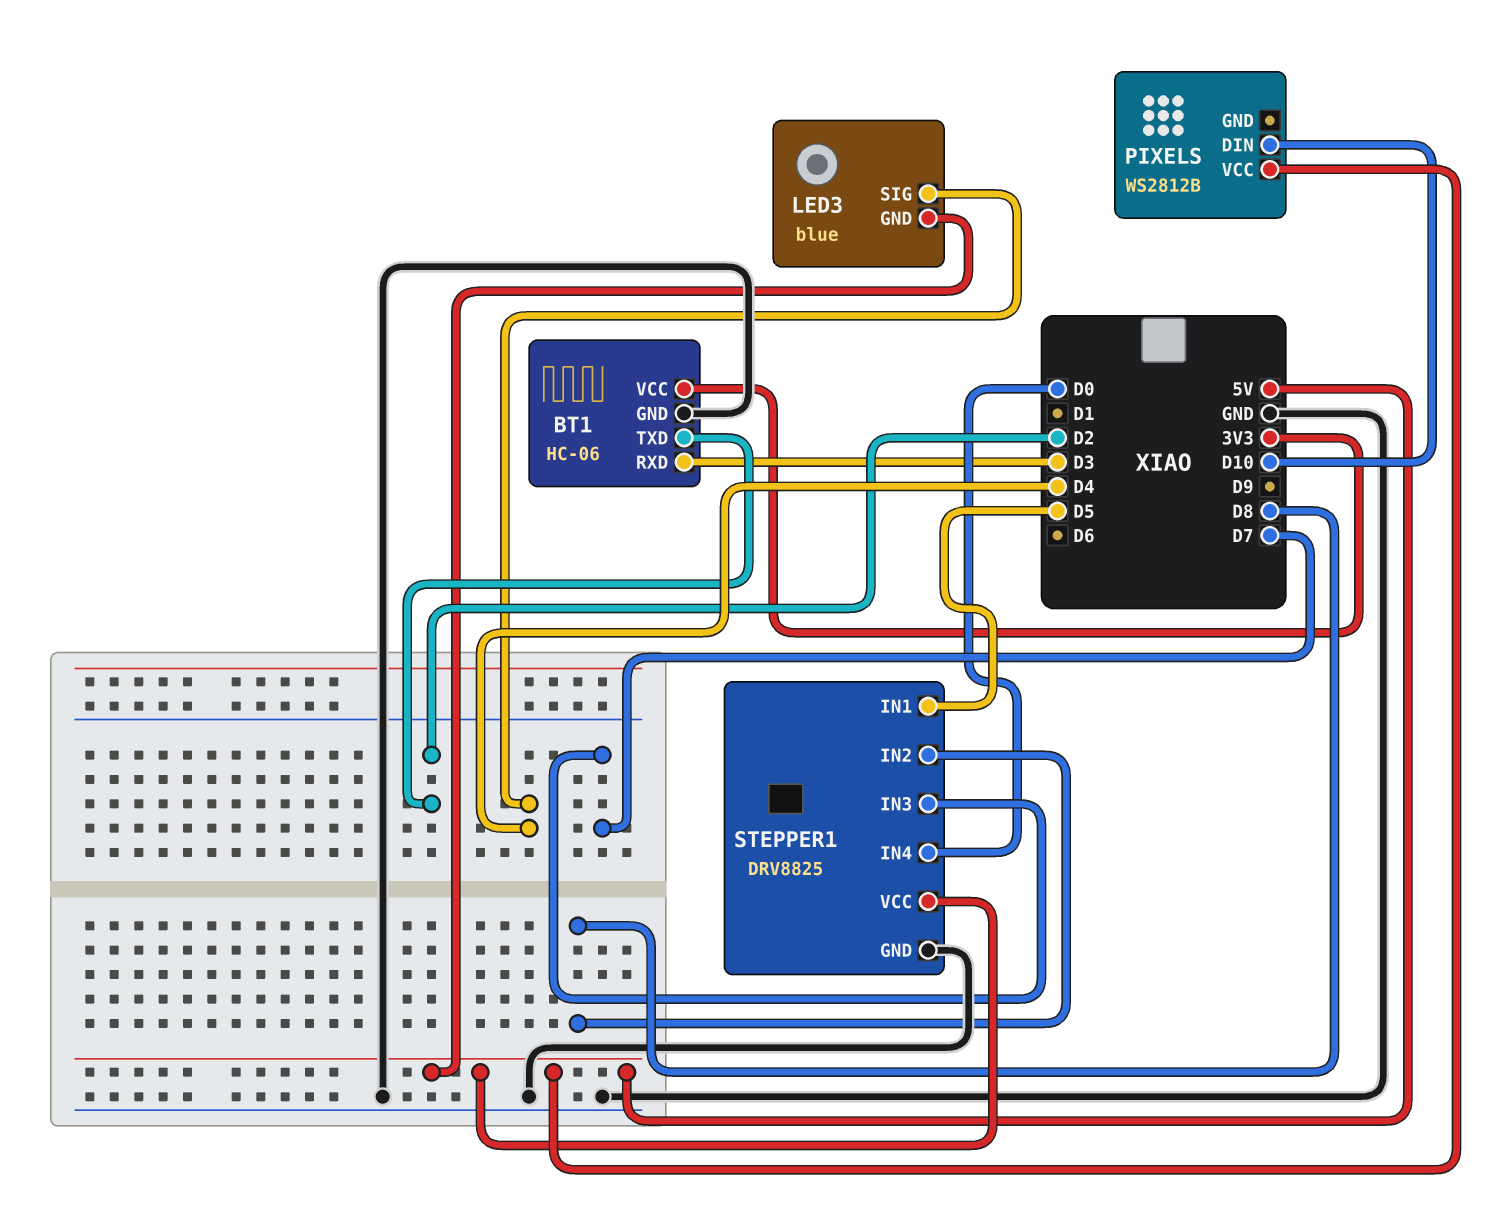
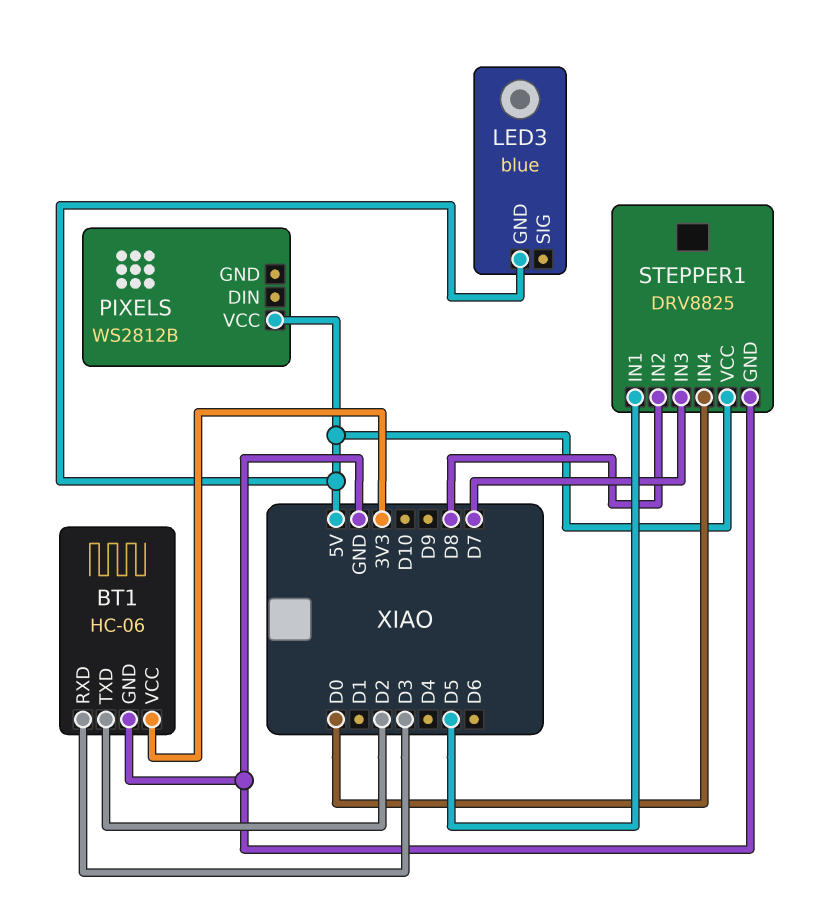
LED3 pin SIG: D4 -> none
PIXELS pin DIN: D10 -> none

